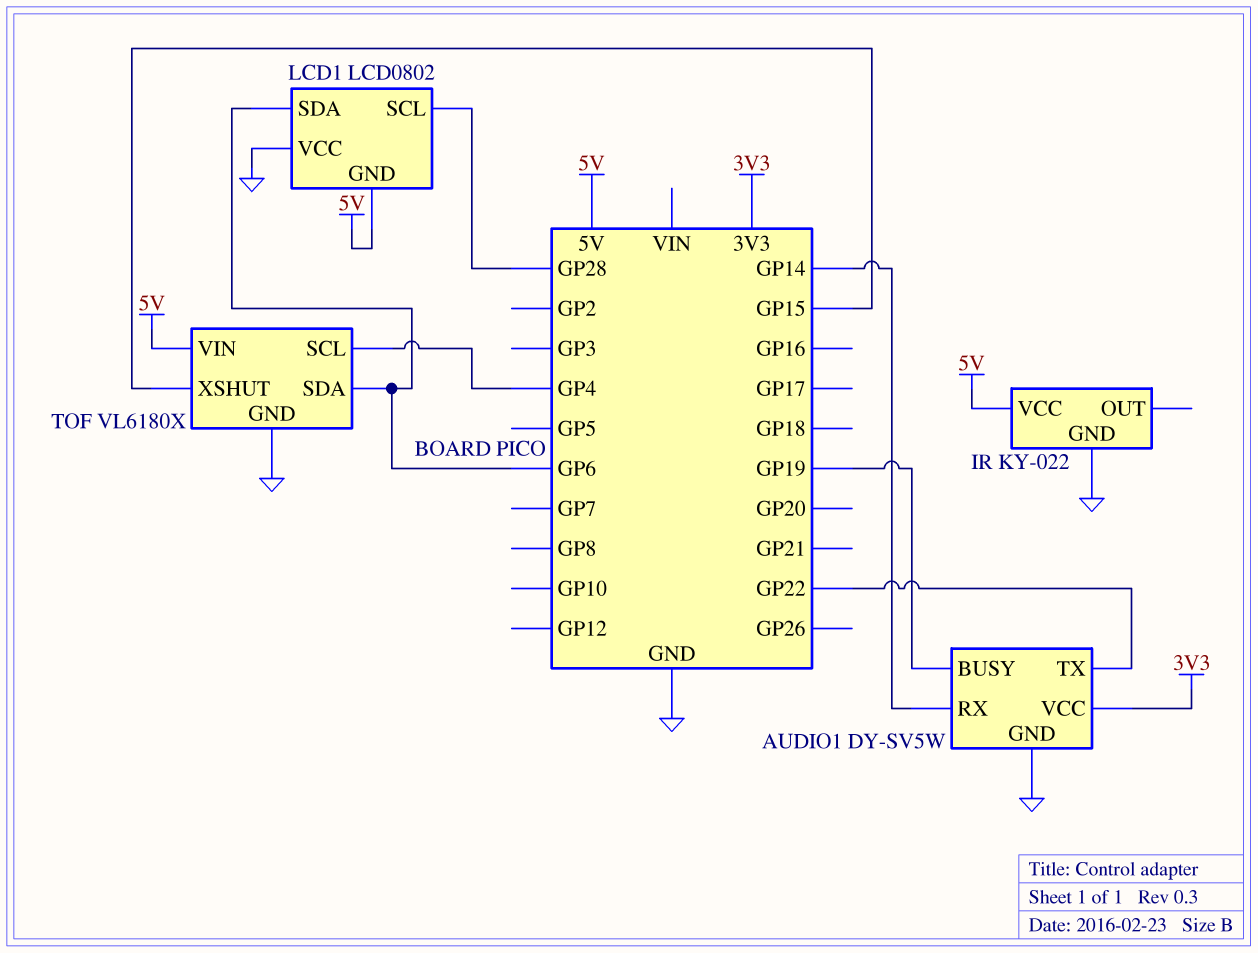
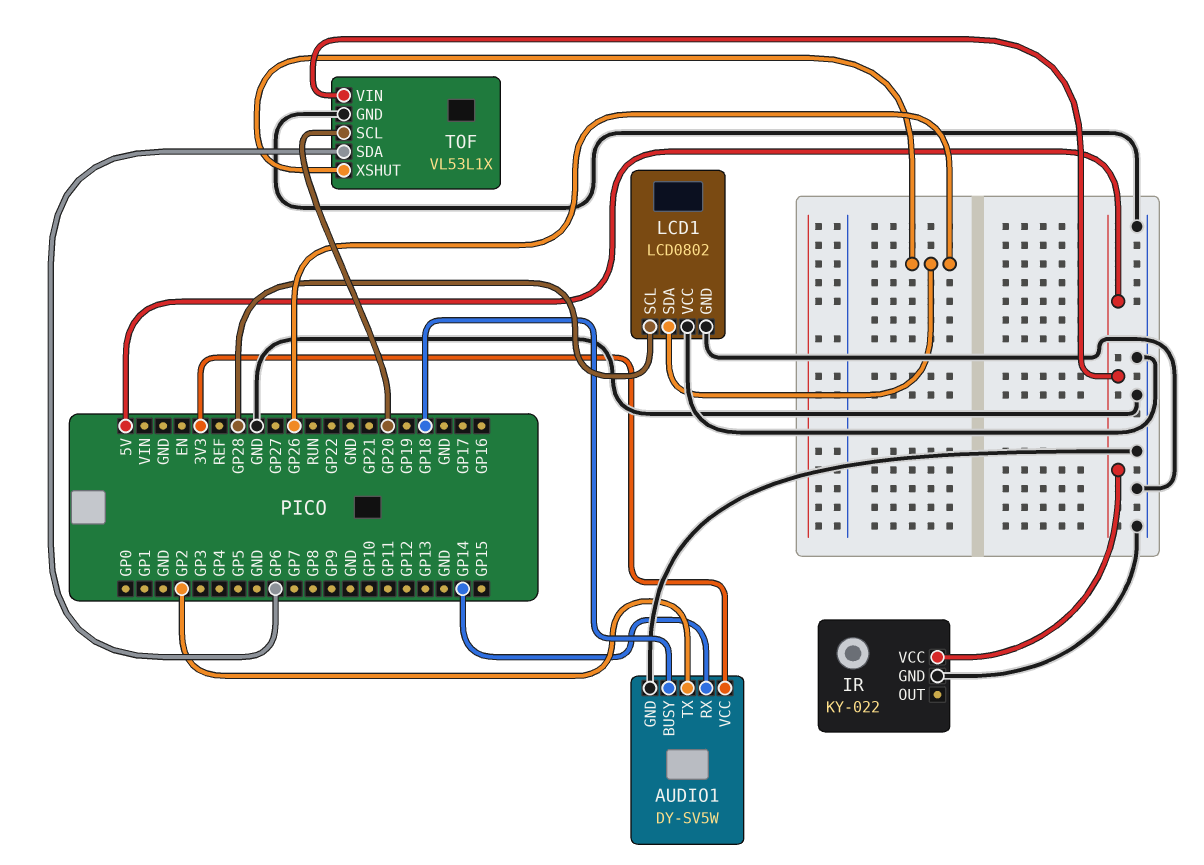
AUDIO1 pin BUSY: GP19 -> GP18
AUDIO1 pin TX: GP22 -> GP2
LCD1 pin GND: 5V -> GND
LCD1 pin SDA: GP6 -> GP26
TOF: VL6180X -> VL53L1X
TOF pin SCL: GP4 -> GP20
TOF pin XSHUT: GP15 -> GP26

